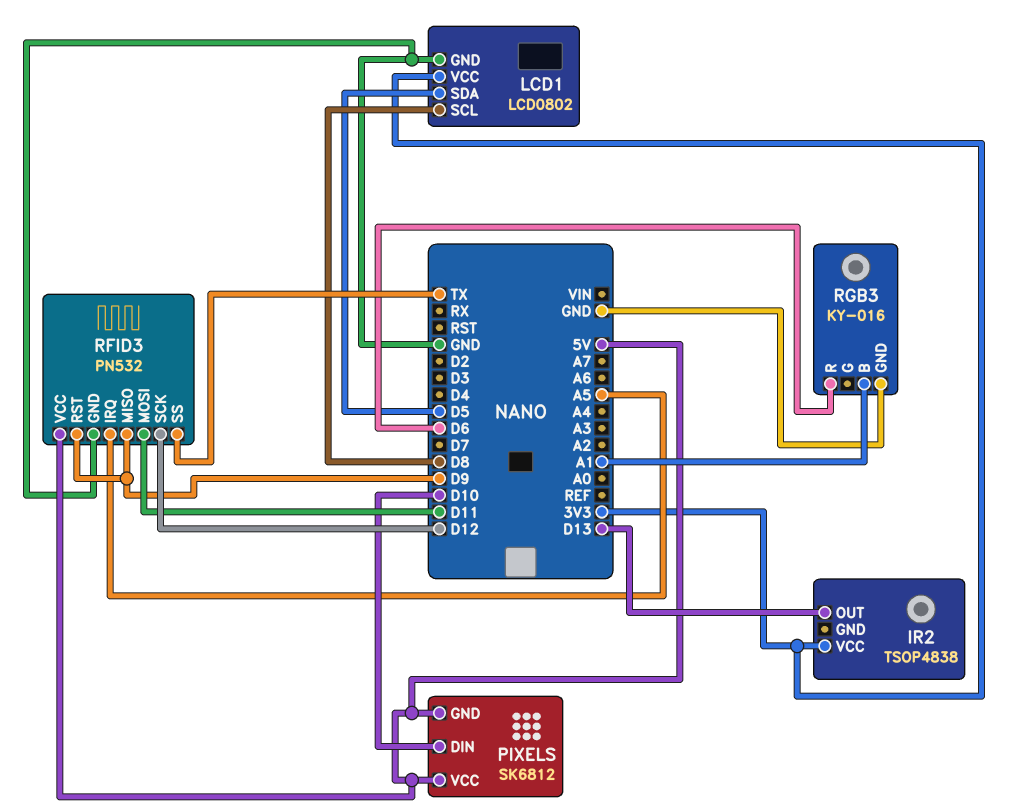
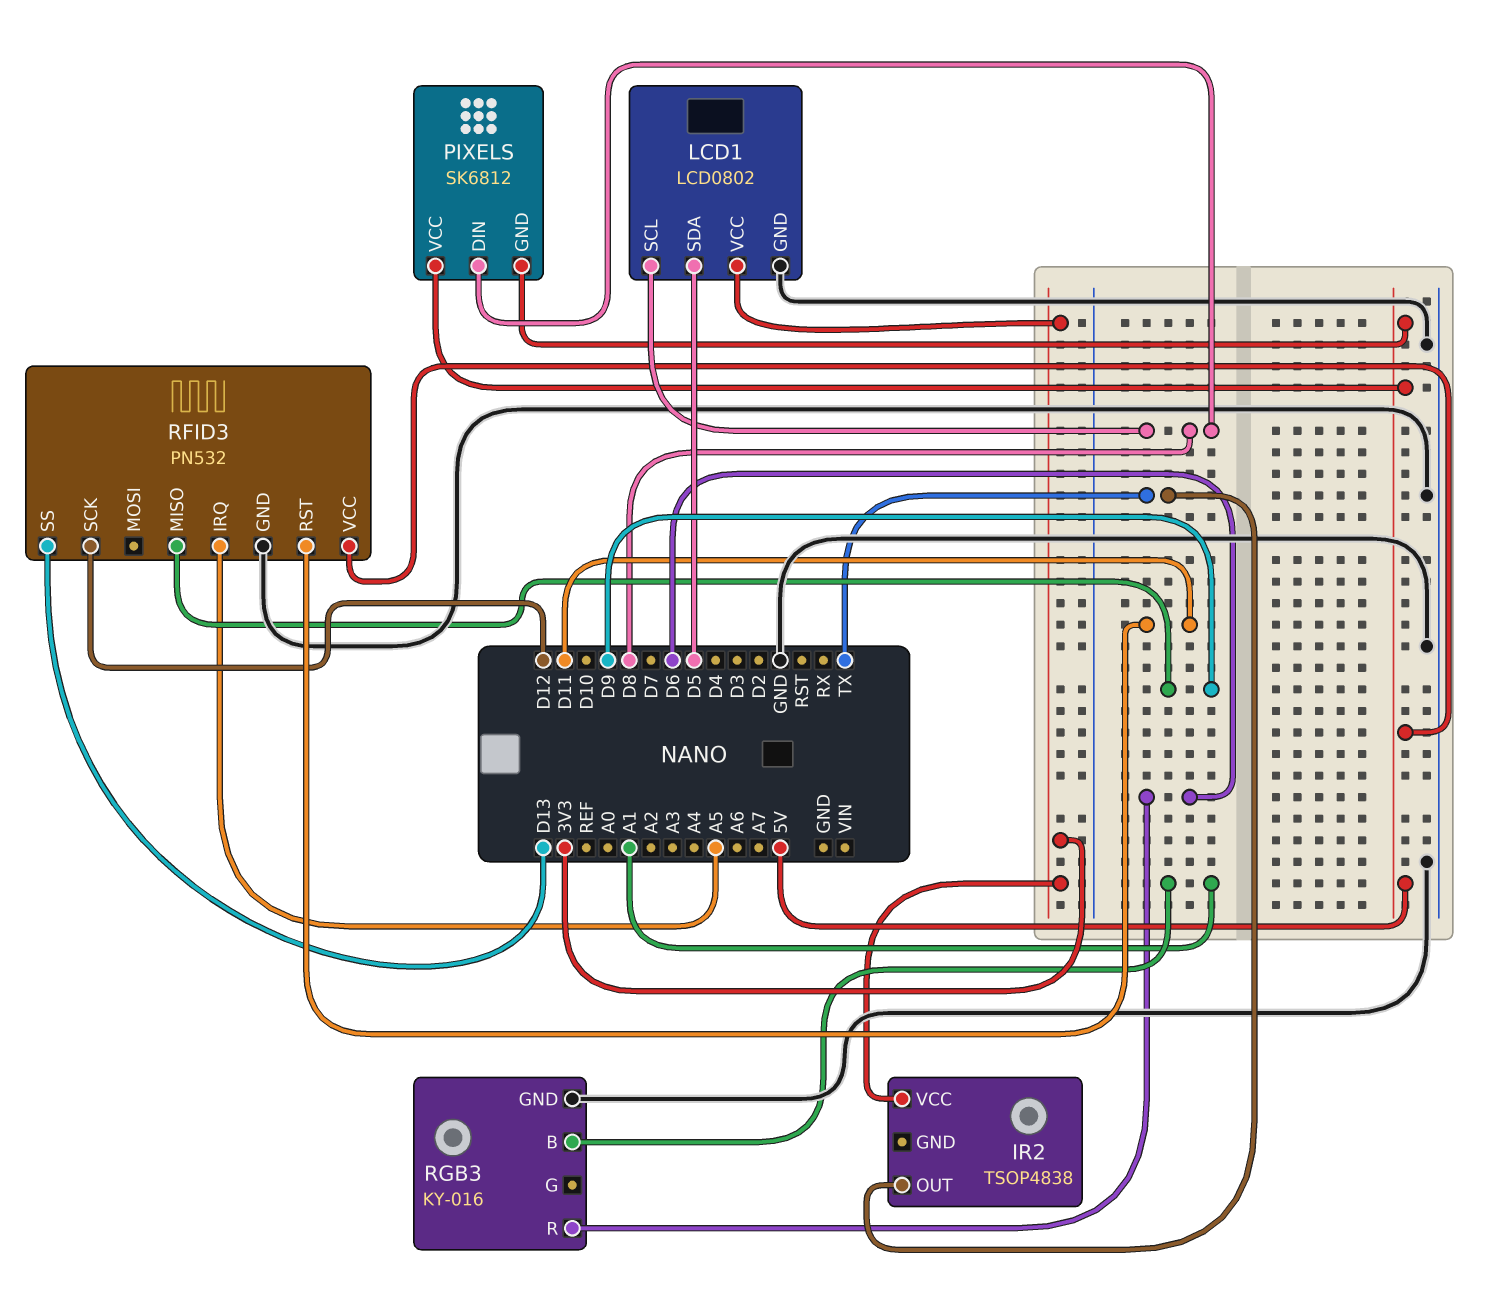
IR2 pin OUT: D13 -> TX
PIXELS pin DIN: D10 -> D8
RFID3 pin MOSI: D11 -> none
RFID3 pin RST: D9 -> D11
RFID3 pin SS: TX -> D13

